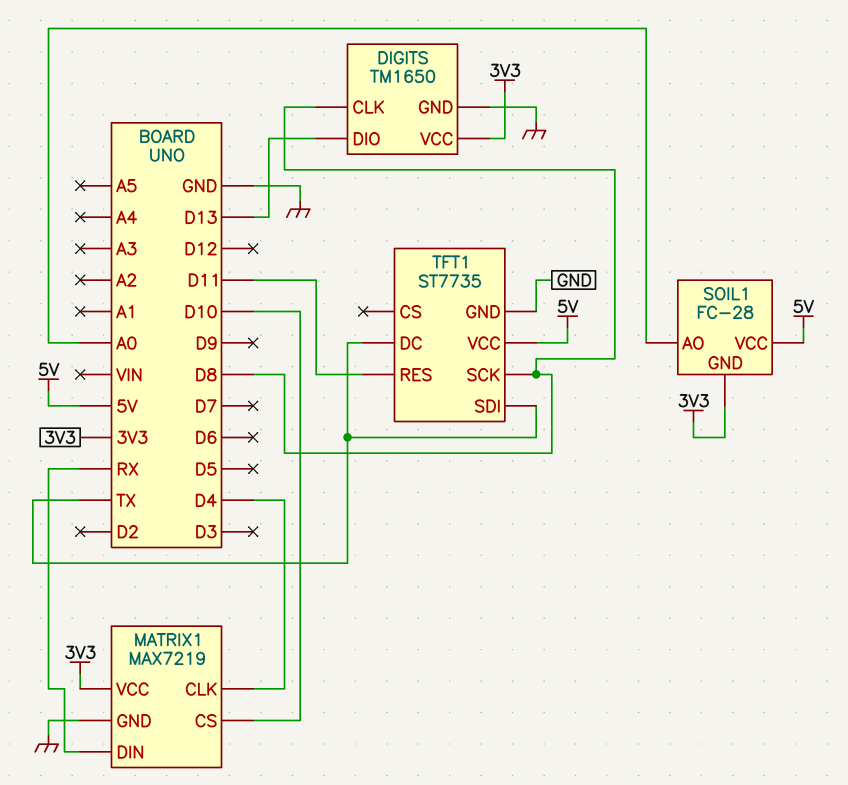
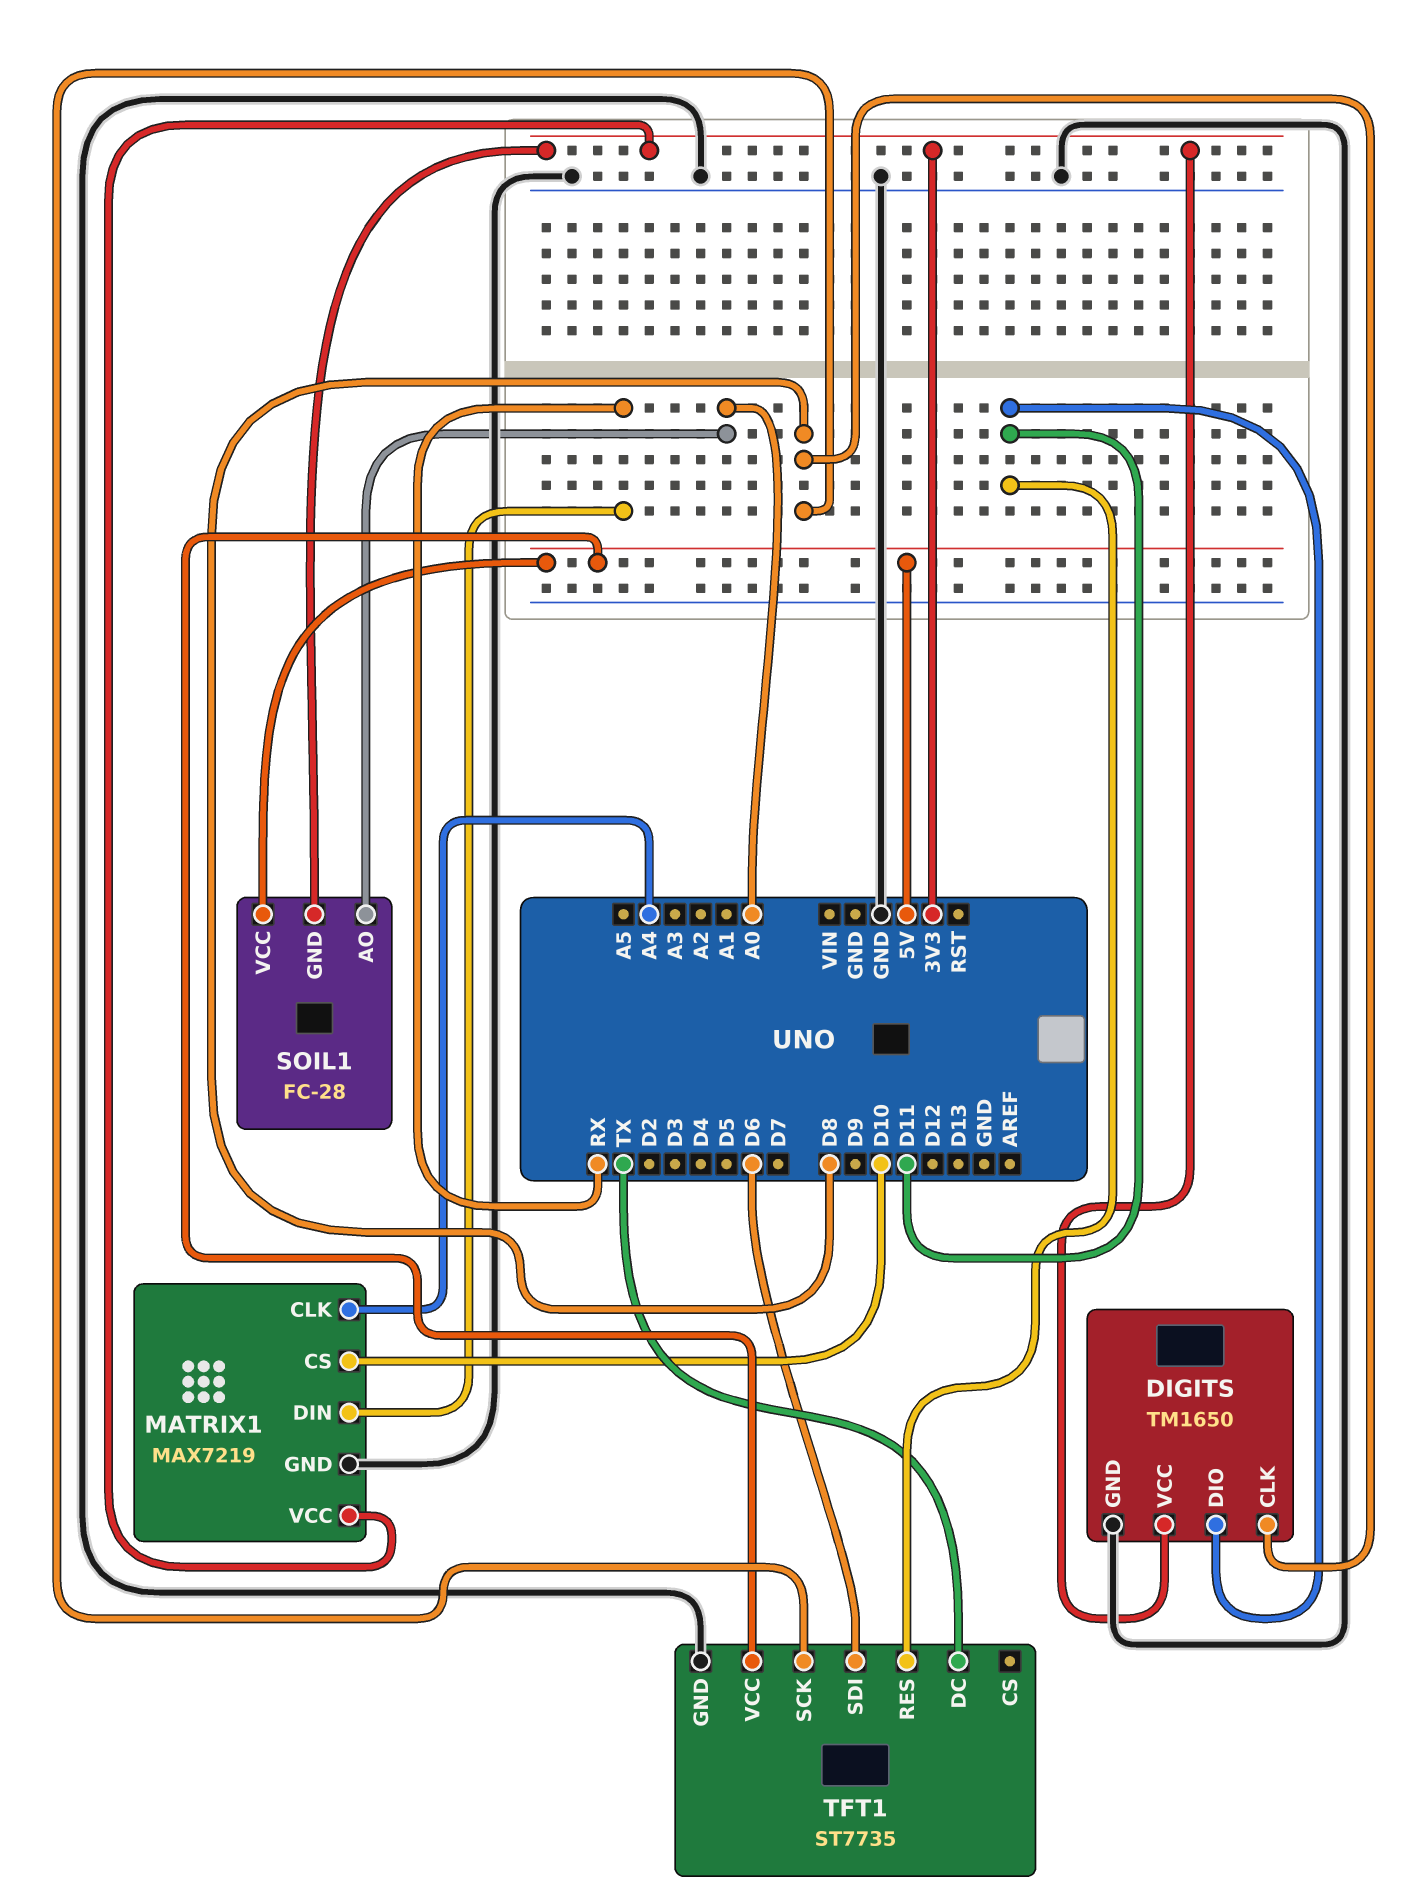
DIGITS pin DIO: D13 -> D11
MATRIX1 pin CLK: D4 -> A4
TFT1 pin SDI: TX -> D6

